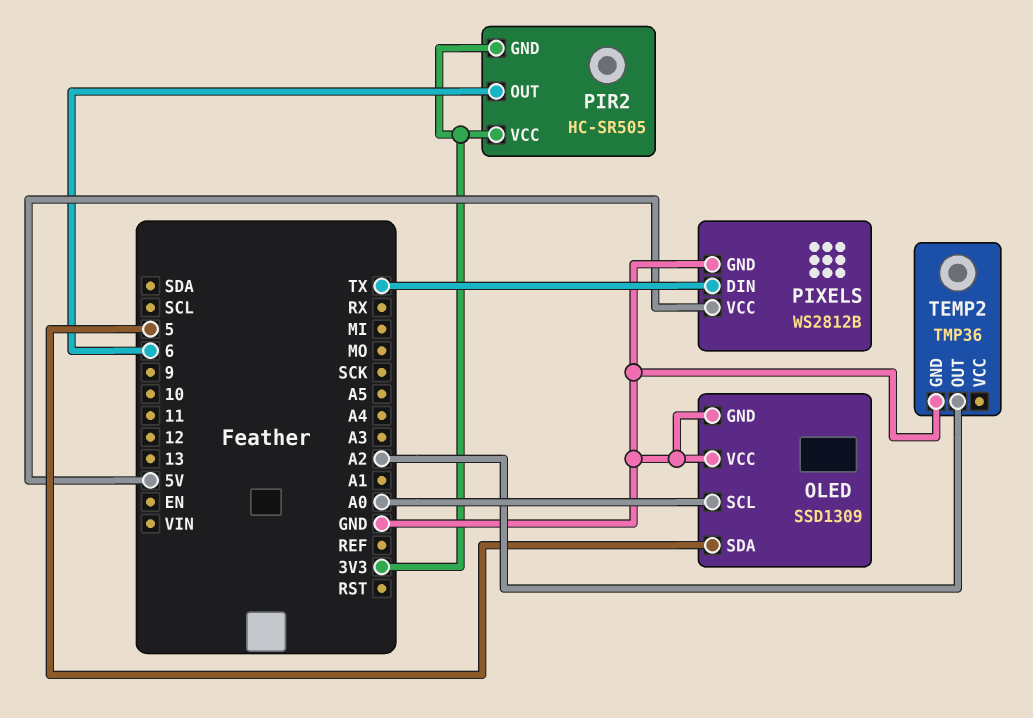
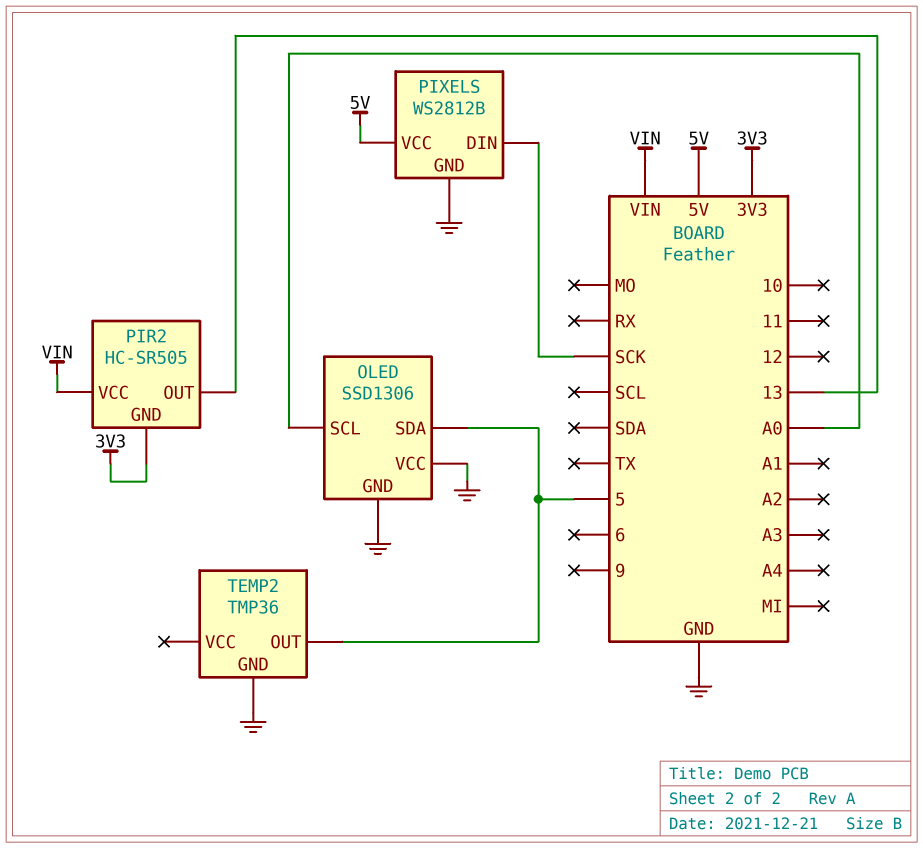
OLED: SSD1309 -> SSD1306
PIR2 pin OUT: 6 -> 13
PIR2 pin VCC: 3V3 -> VIN
PIXELS pin DIN: TX -> SCK
TEMP2 pin OUT: A2 -> 5

